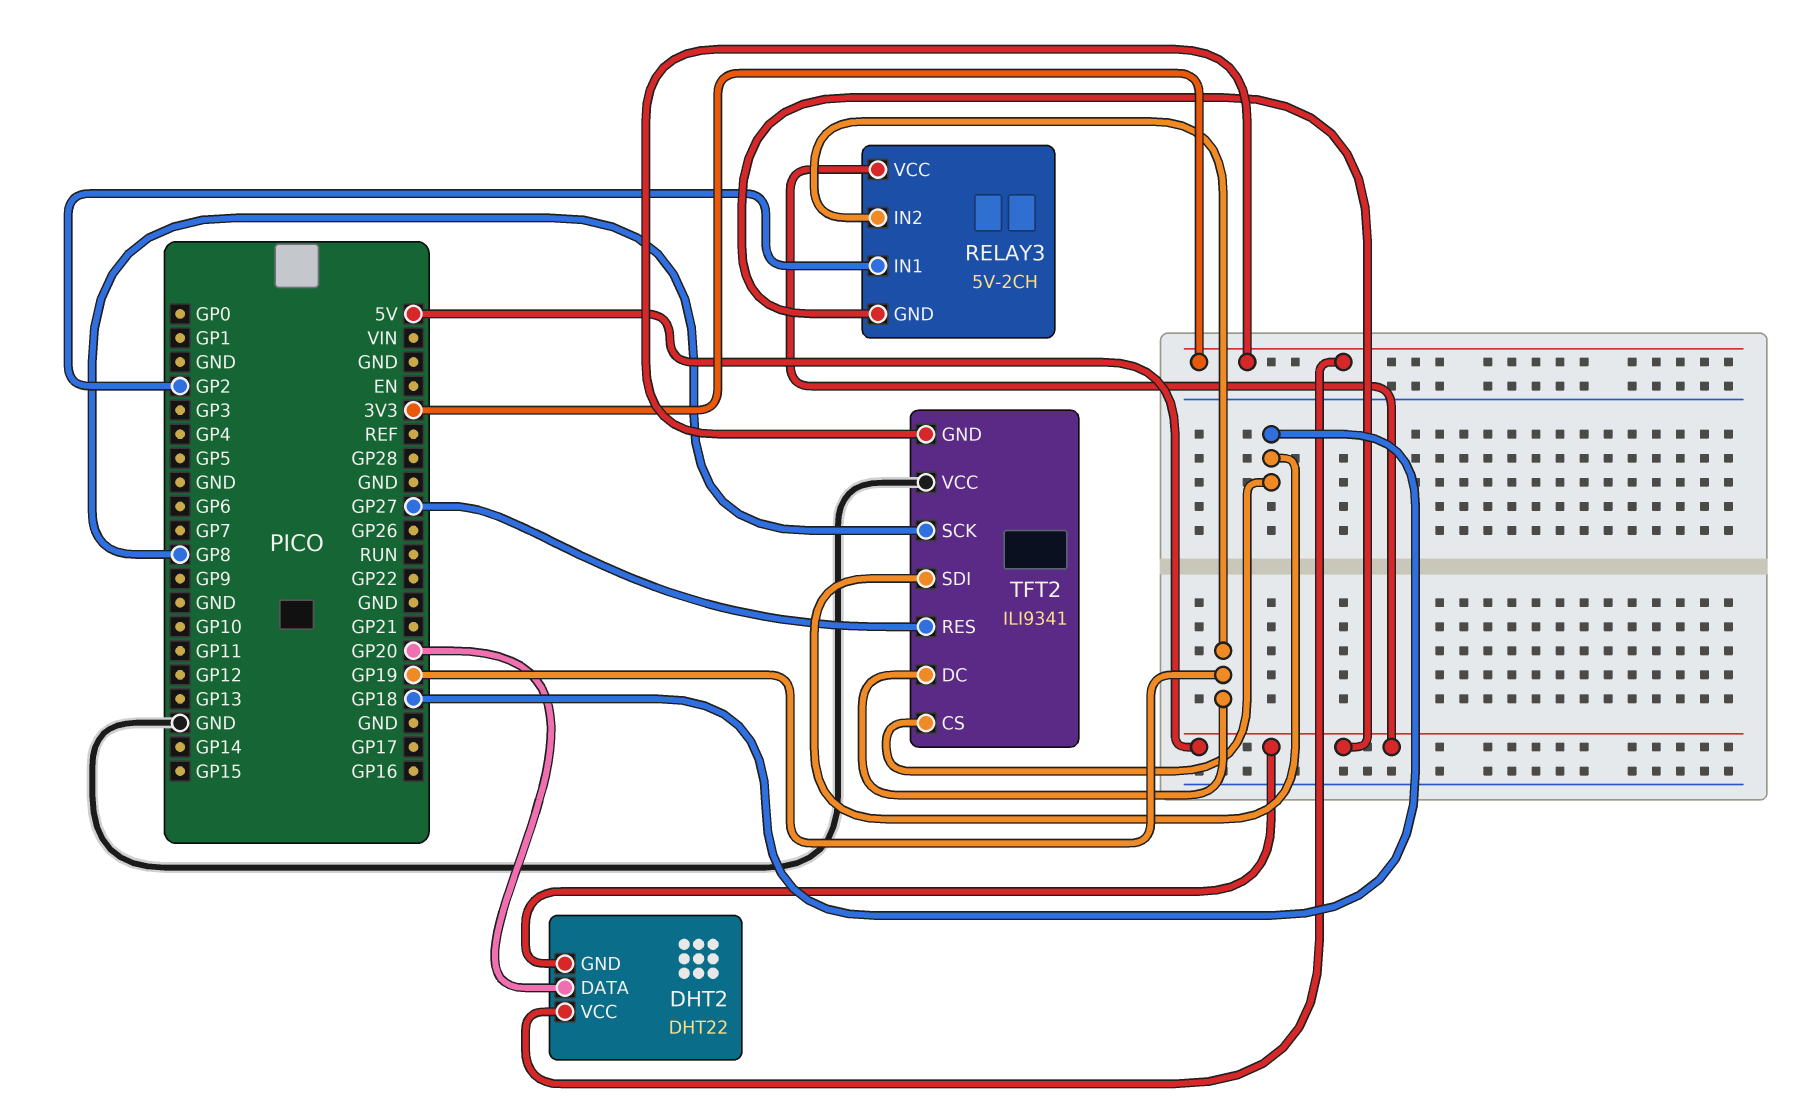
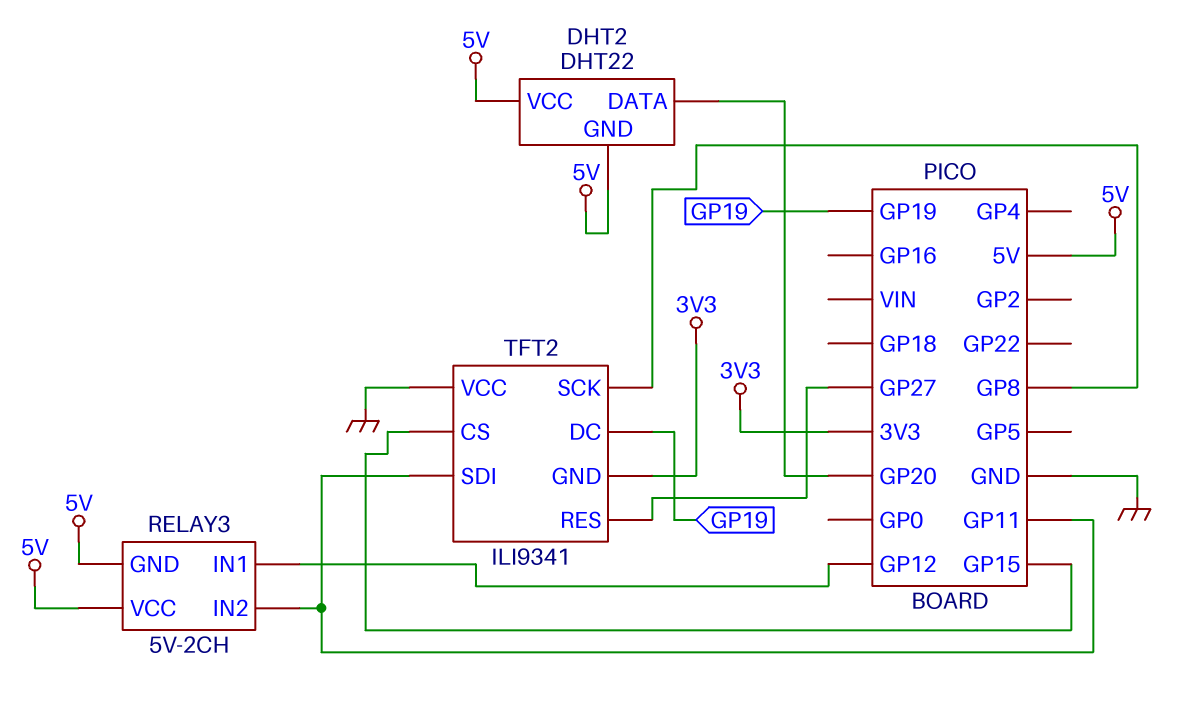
DHT2 pin VCC: 3V3 -> 5V
RELAY3 pin IN1: GP2 -> GP12
RELAY3 pin IN2: GP19 -> GP11
TFT2 pin CS: GP18 -> GP15
TFT2 pin SDI: GP18 -> GP11

